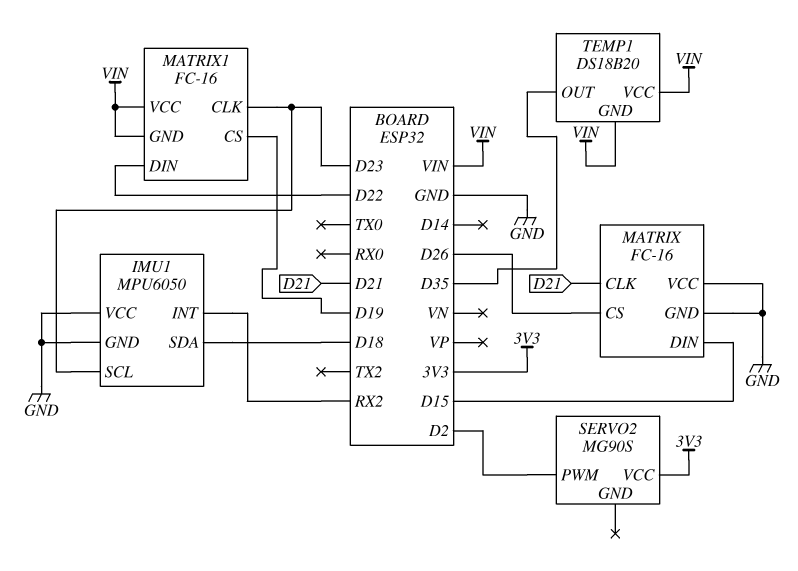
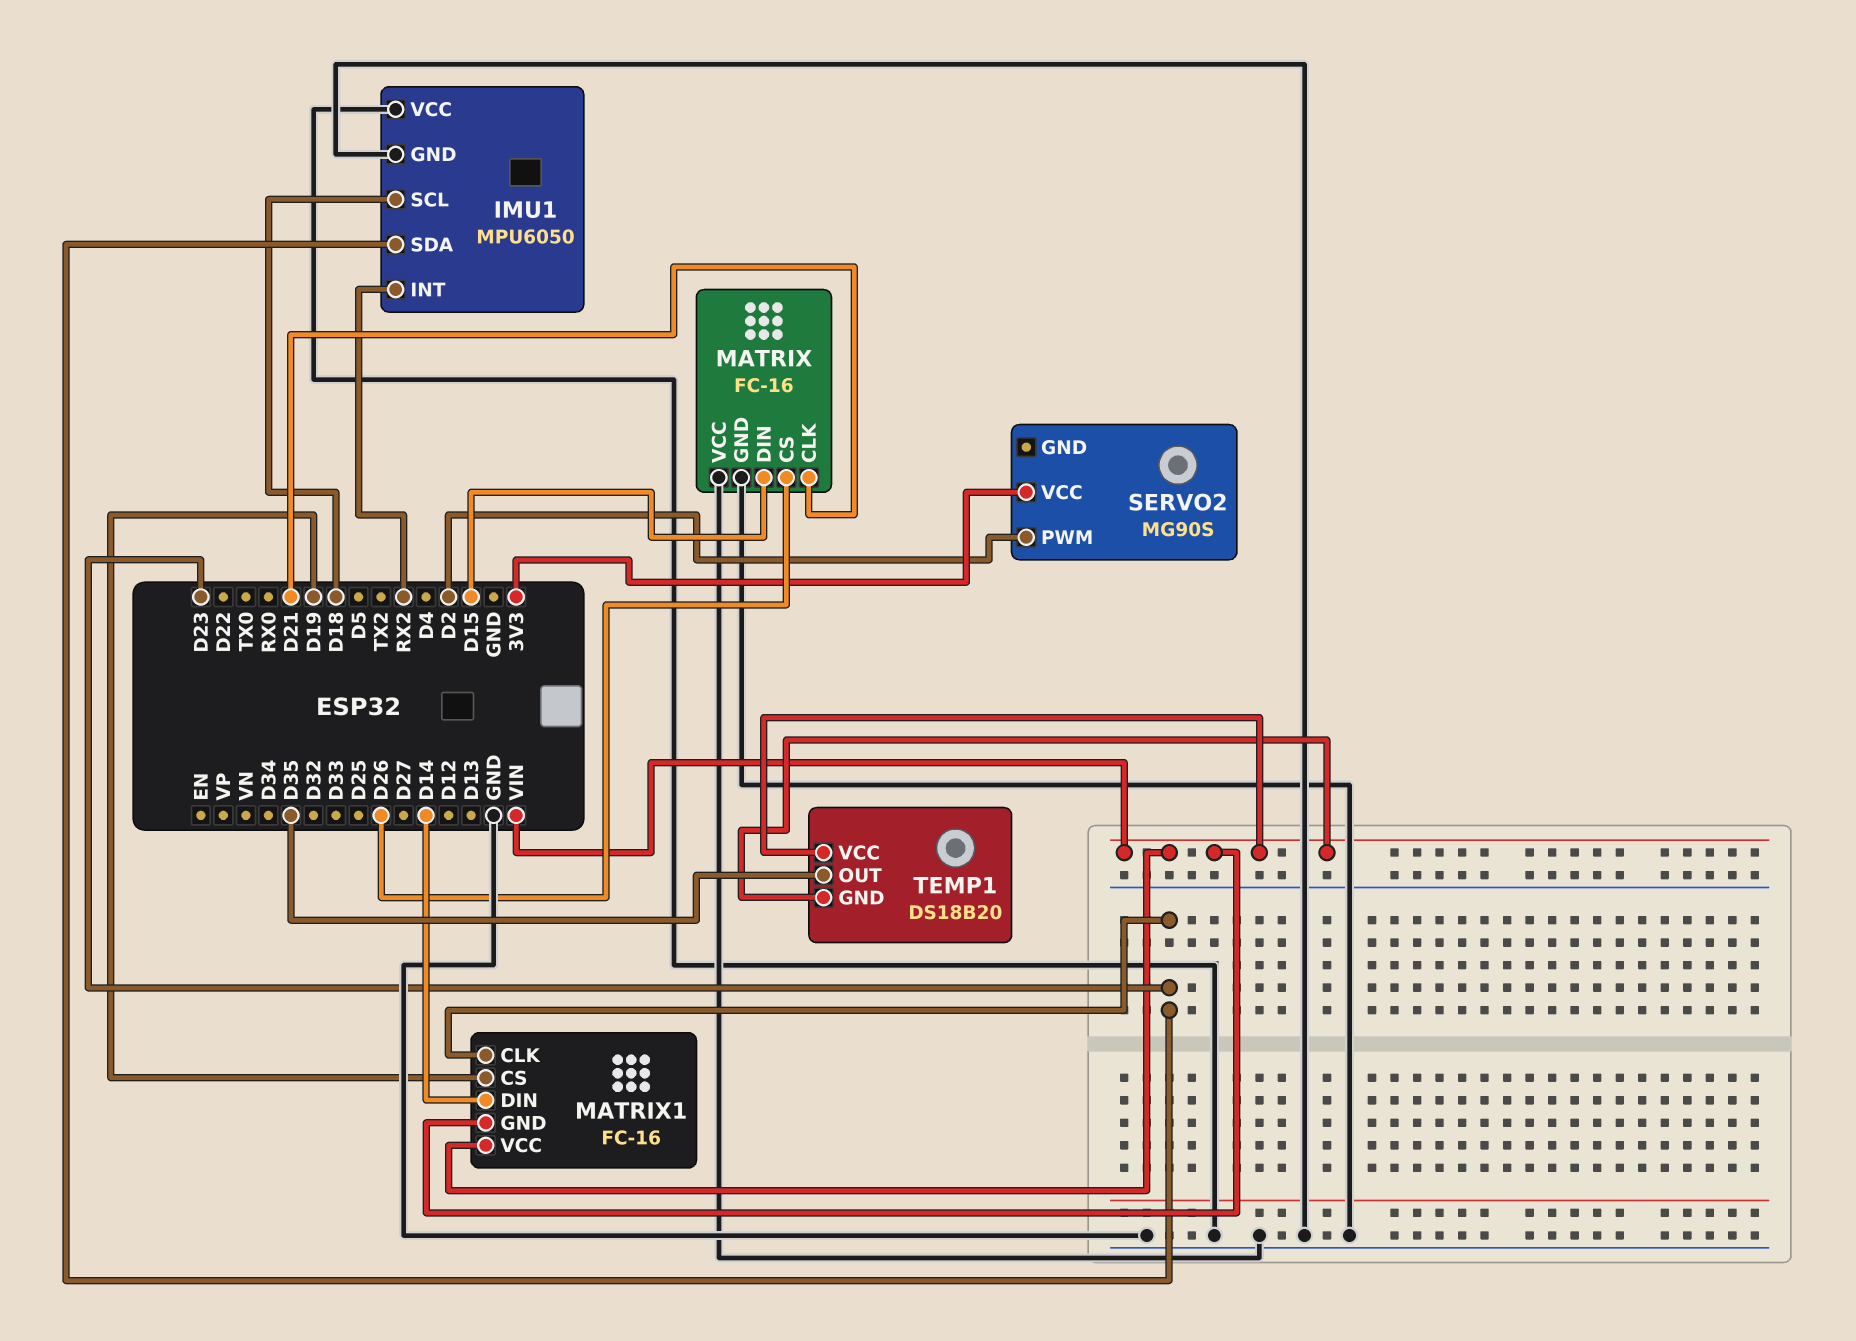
IMU1 pin SCL: D23 -> D18
IMU1 pin SDA: D18 -> D23
MATRIX1 pin DIN: D22 -> D14

